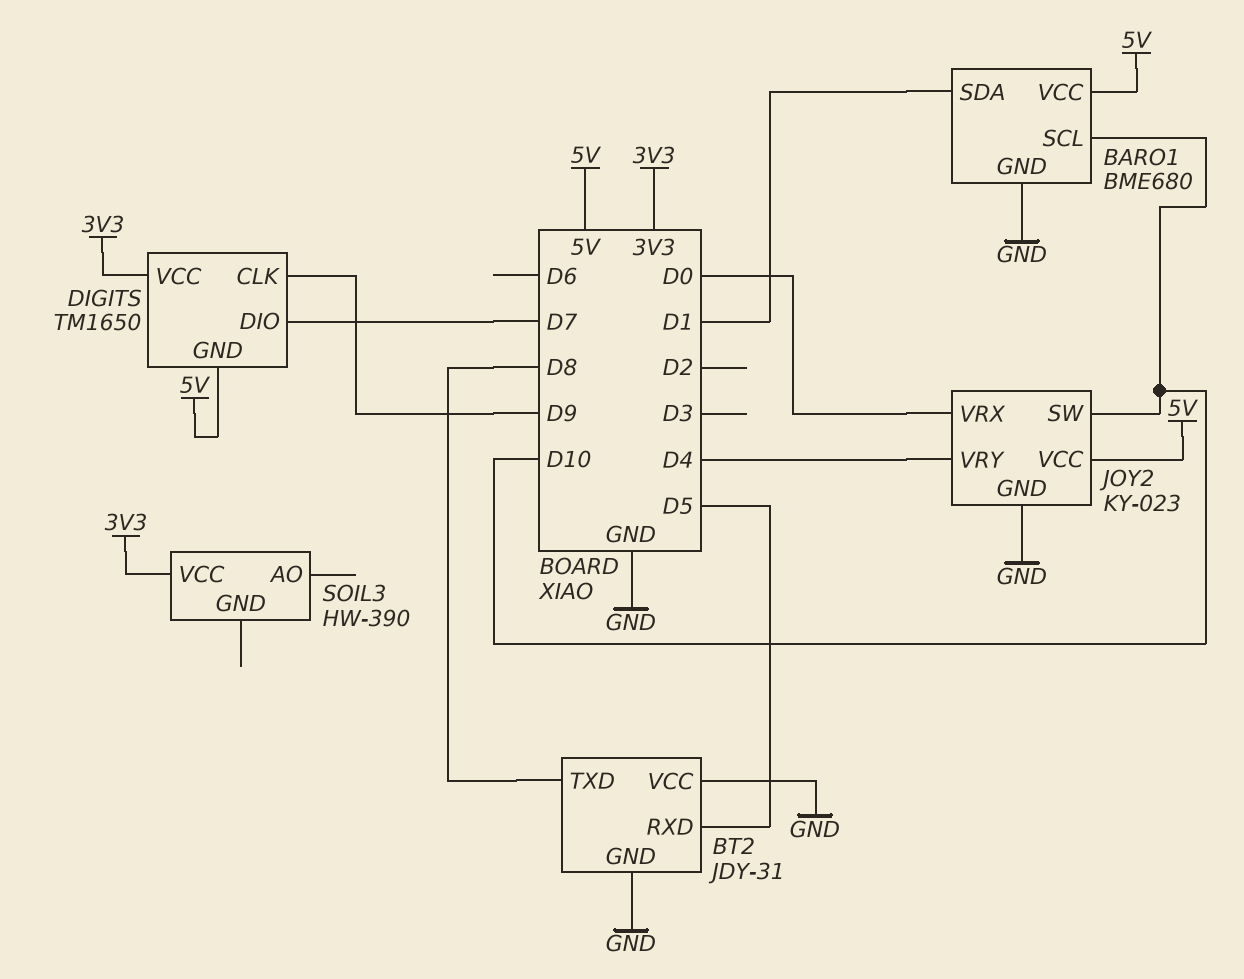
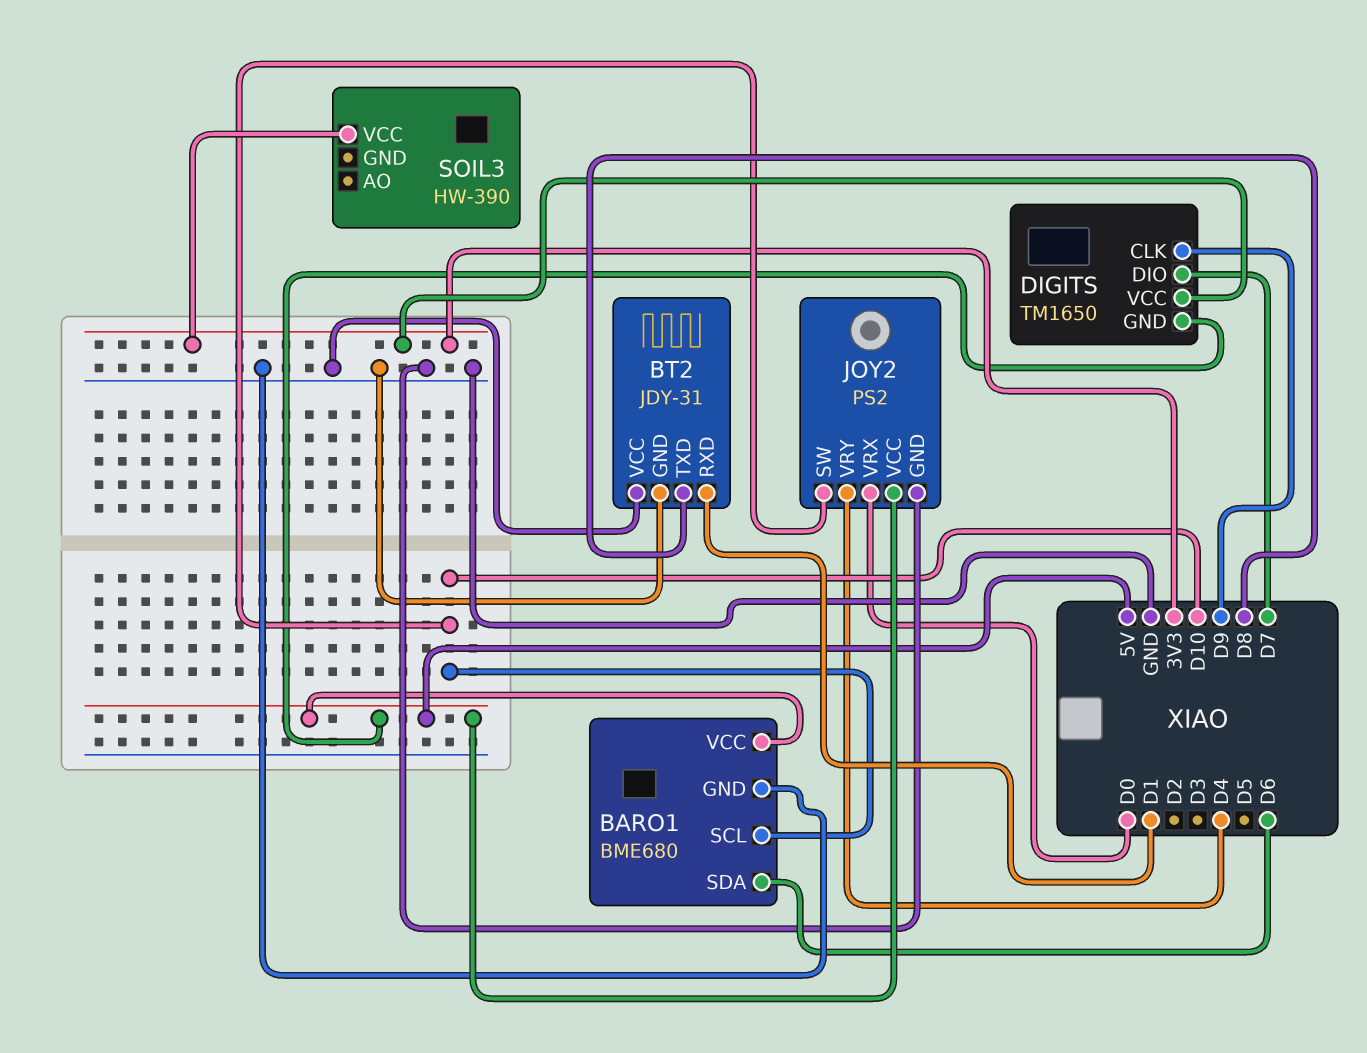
BARO1 pin SDA: D1 -> D6
BT2 pin RXD: D5 -> D1
JOY2: KY-023 -> PS2

